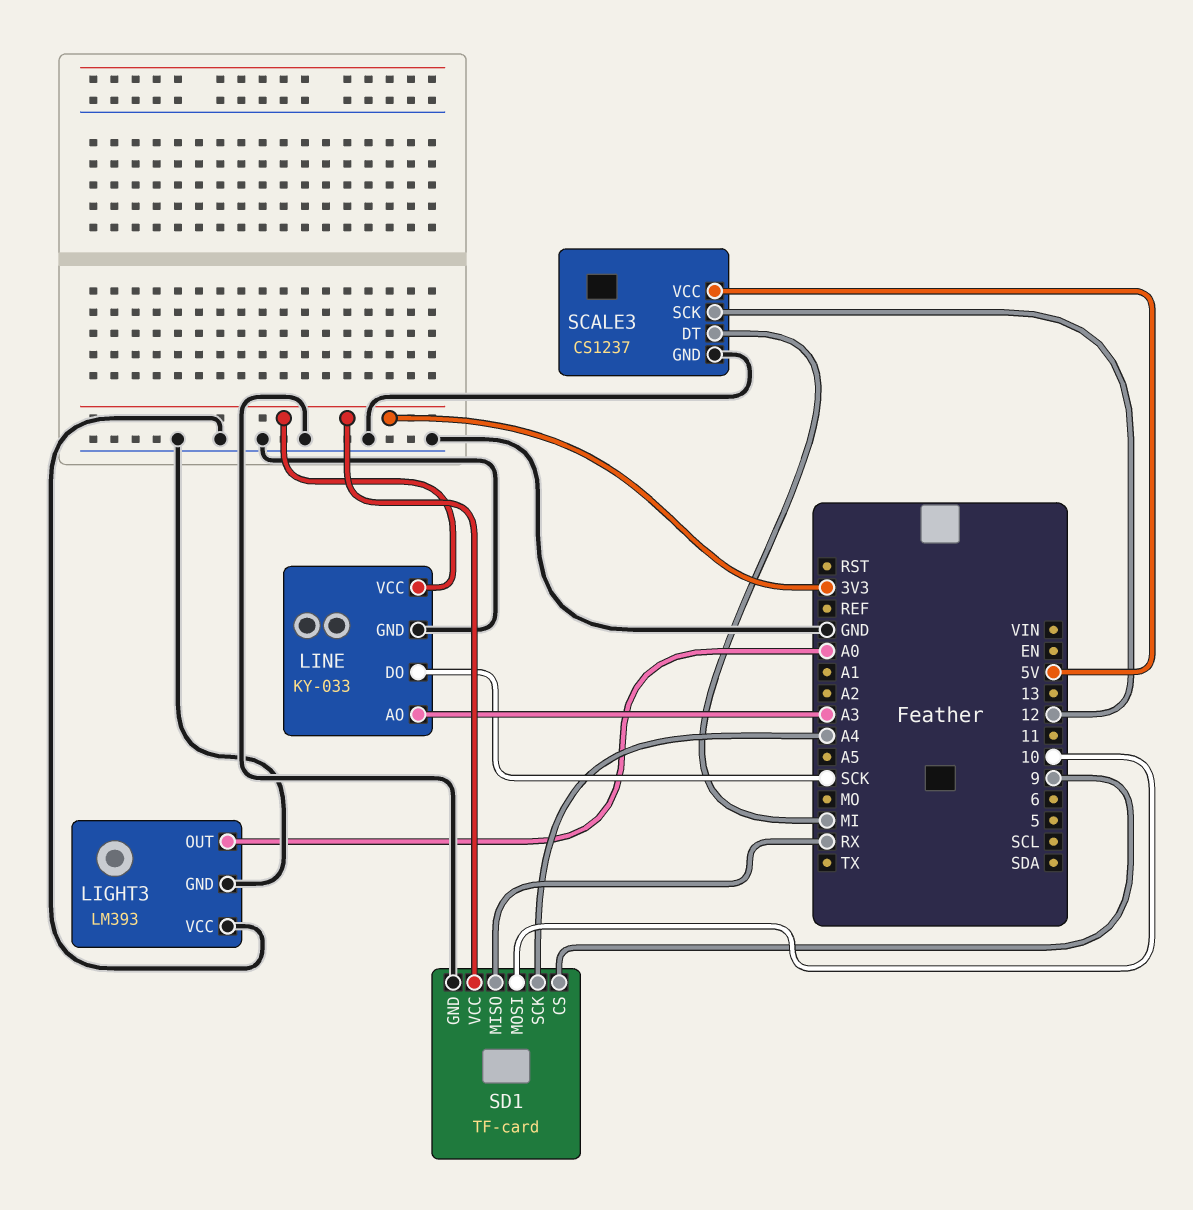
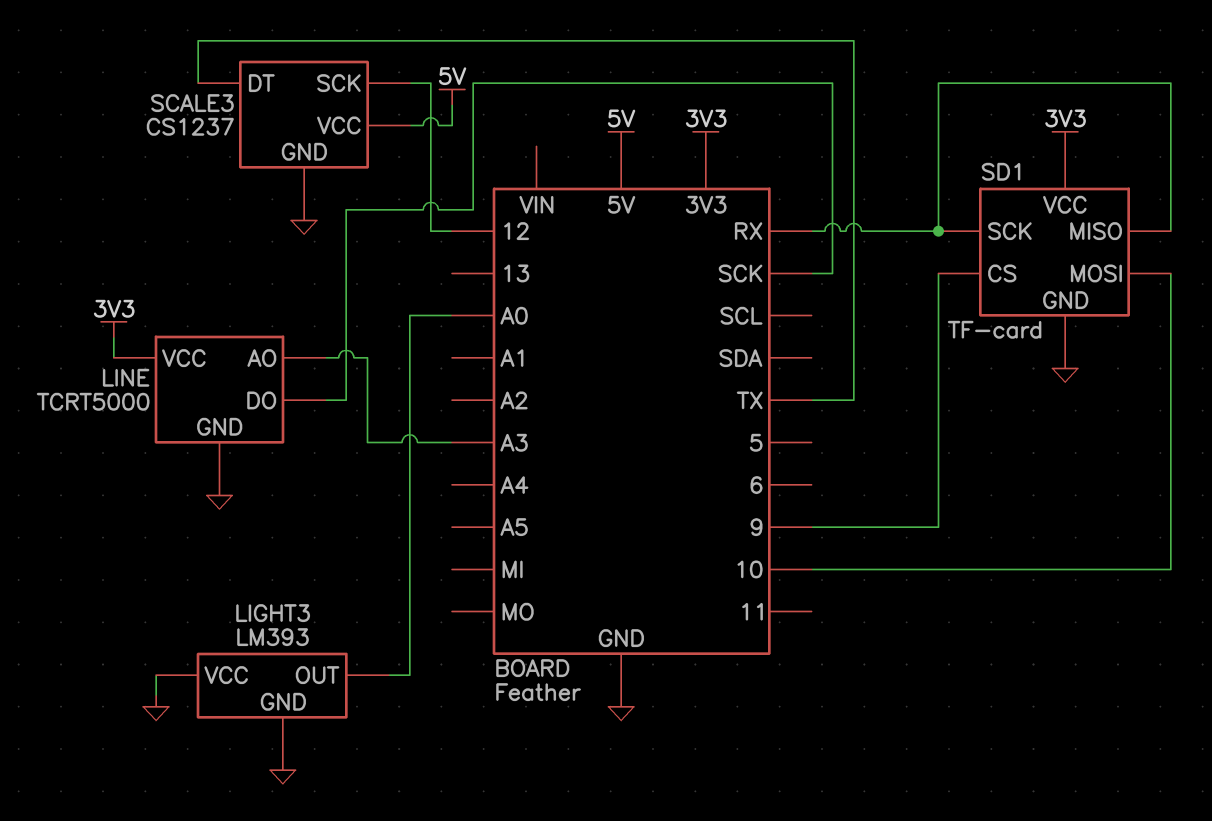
LINE: KY-033 -> TCRT5000
SCALE3 pin DT: MI -> TX
SD1 pin SCK: A4 -> RX

